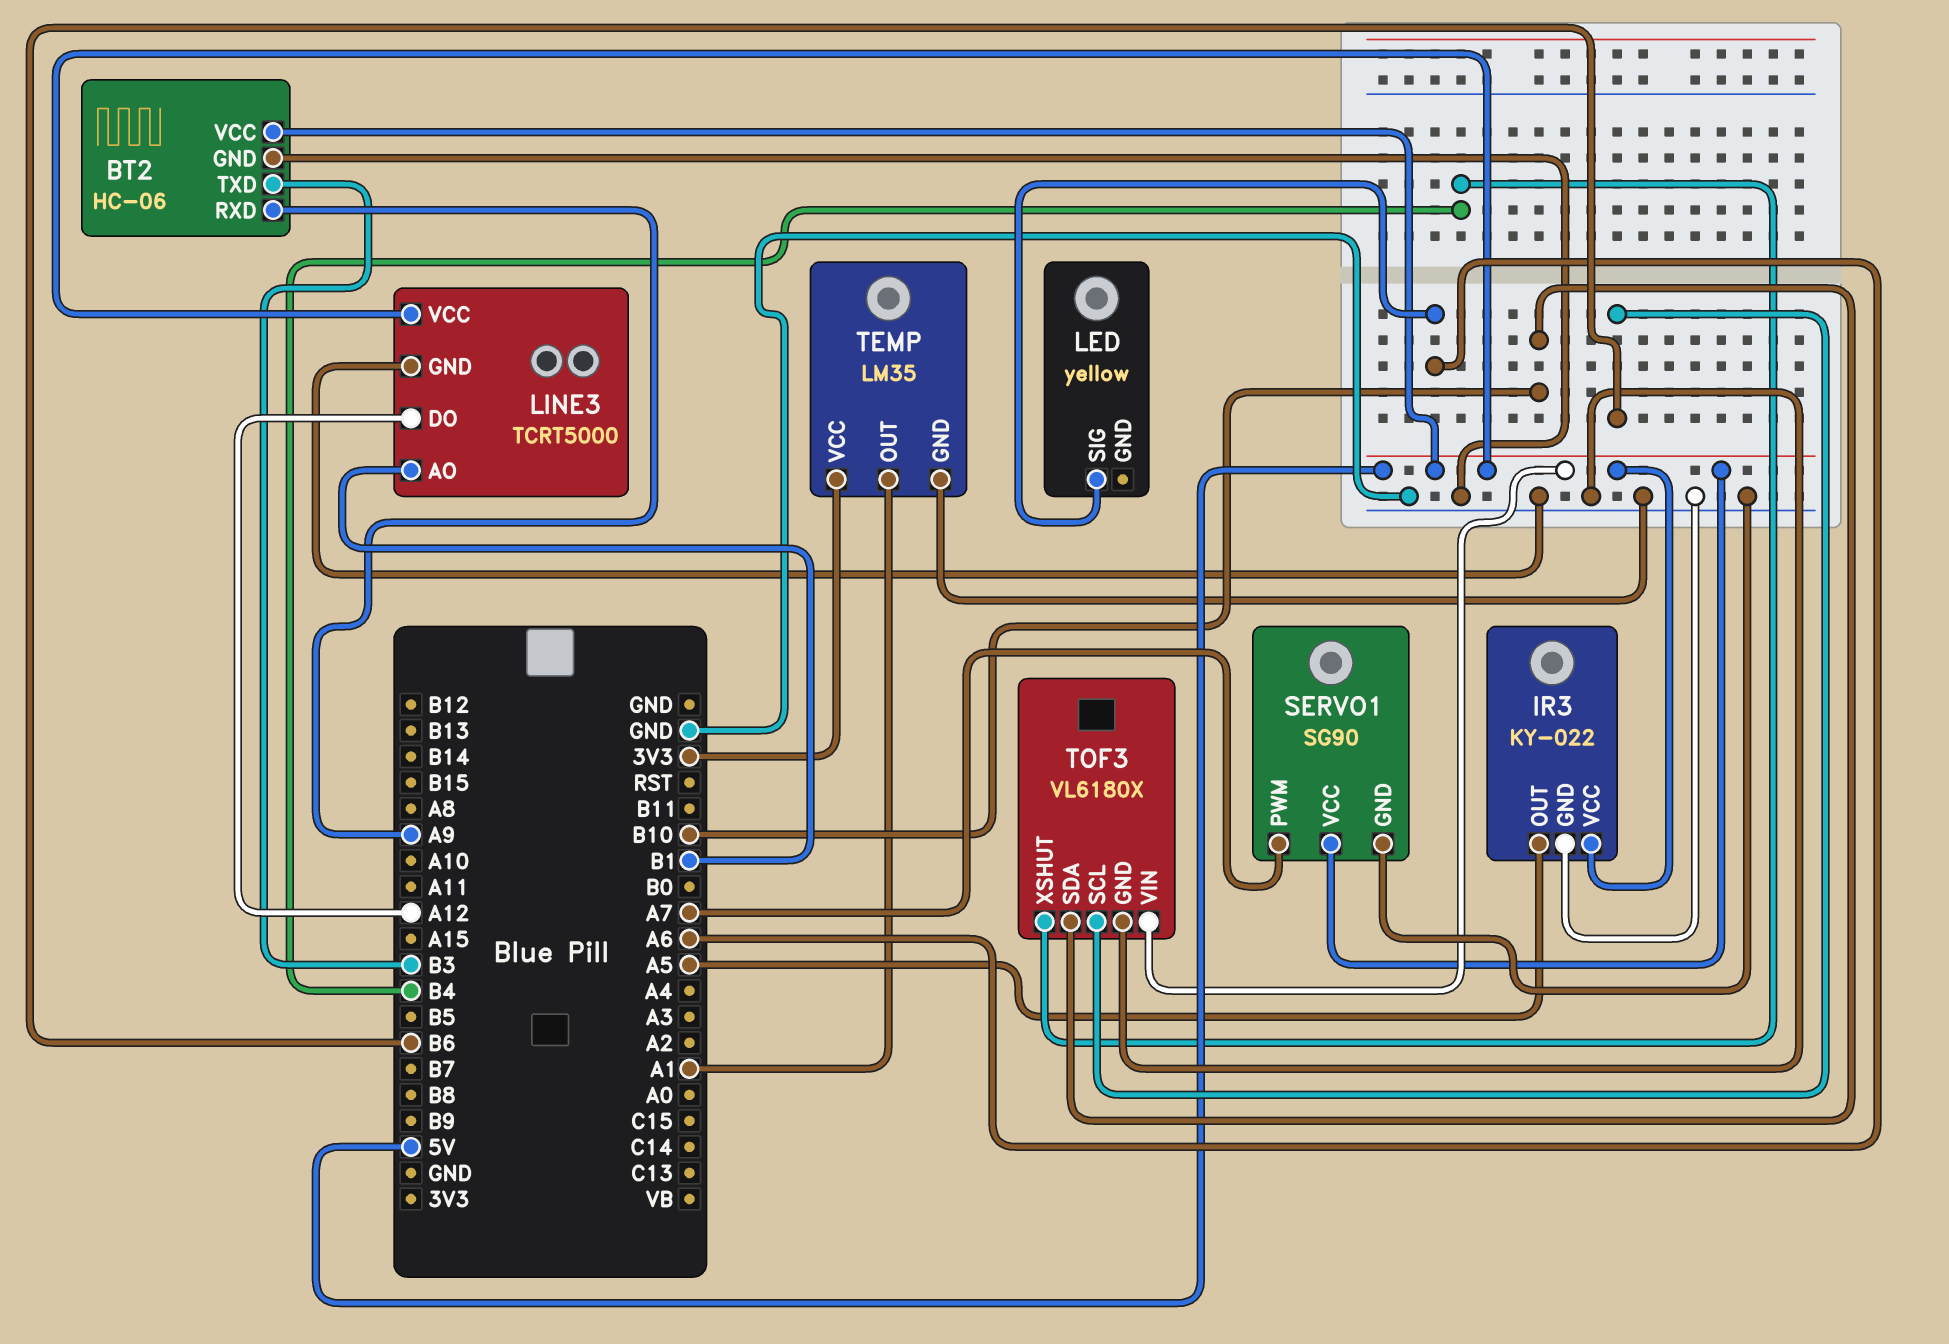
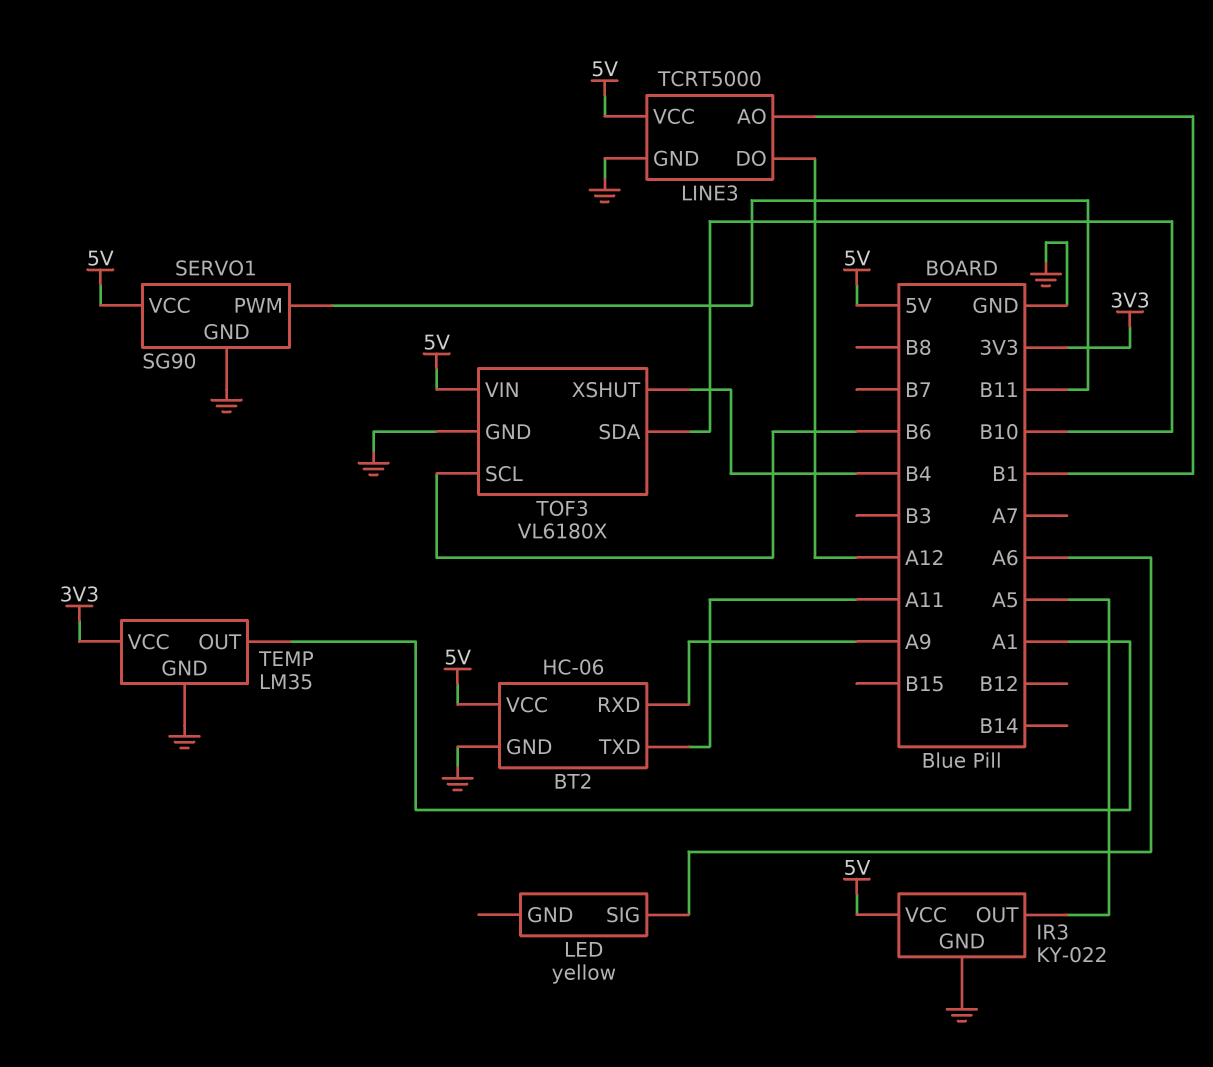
BT2 pin TXD: B3 -> A11
SERVO1 pin PWM: A7 -> B11

